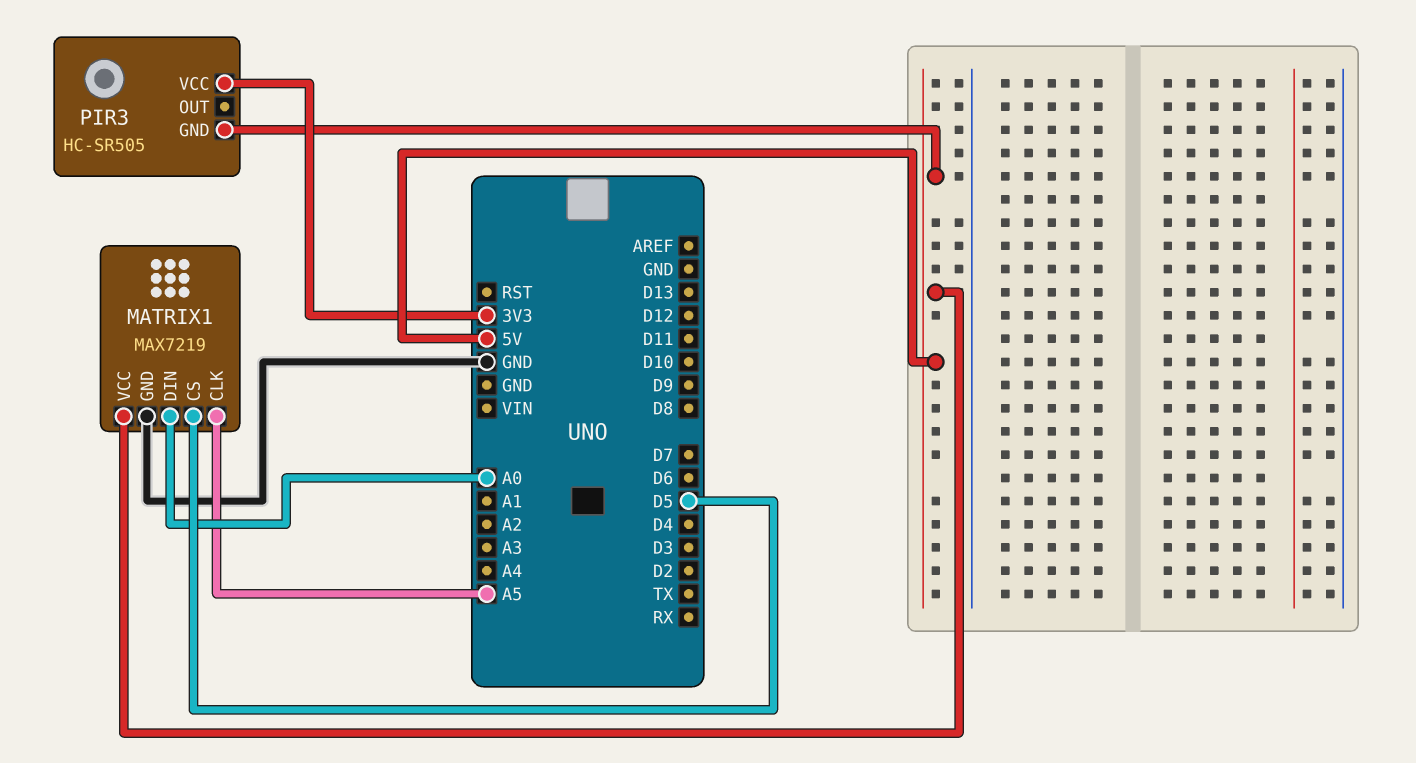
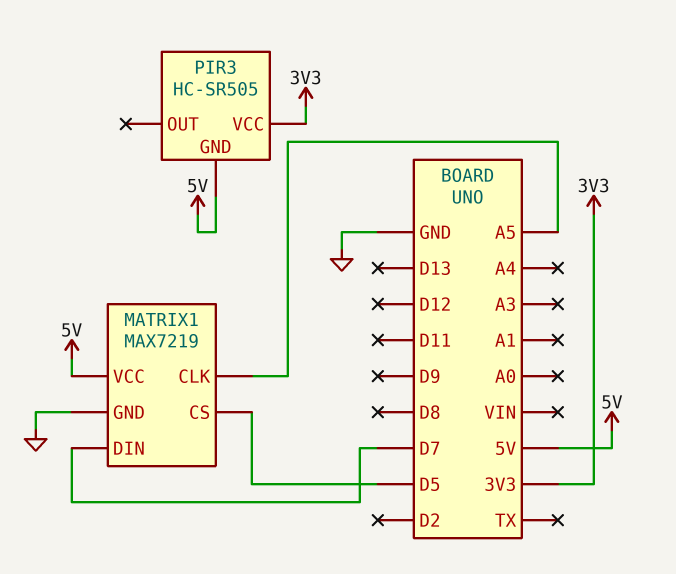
MATRIX1 pin DIN: A0 -> D7

